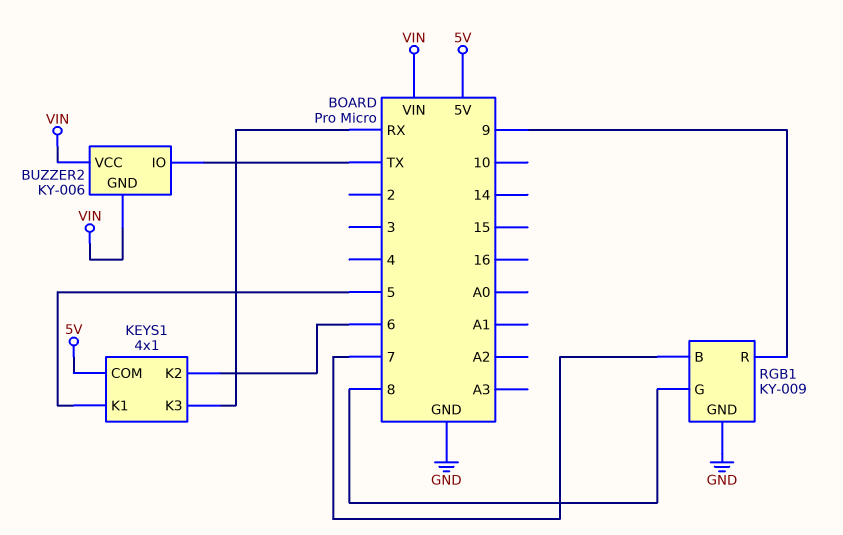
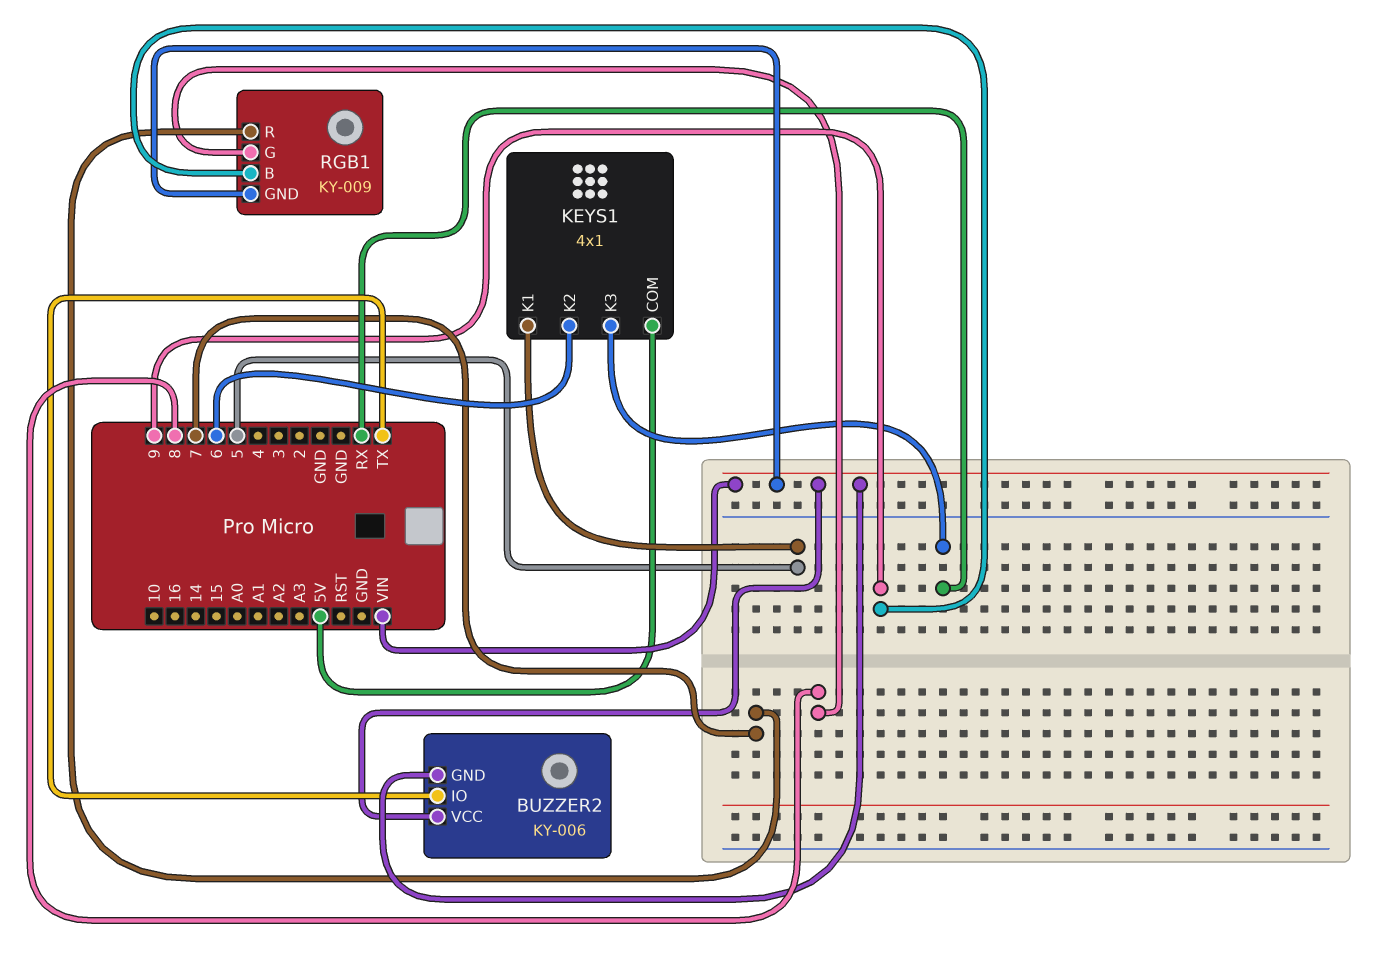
RGB1 pin B: 7 -> 9
RGB1 pin GND: GND -> VIN
RGB1 pin R: 9 -> 7

